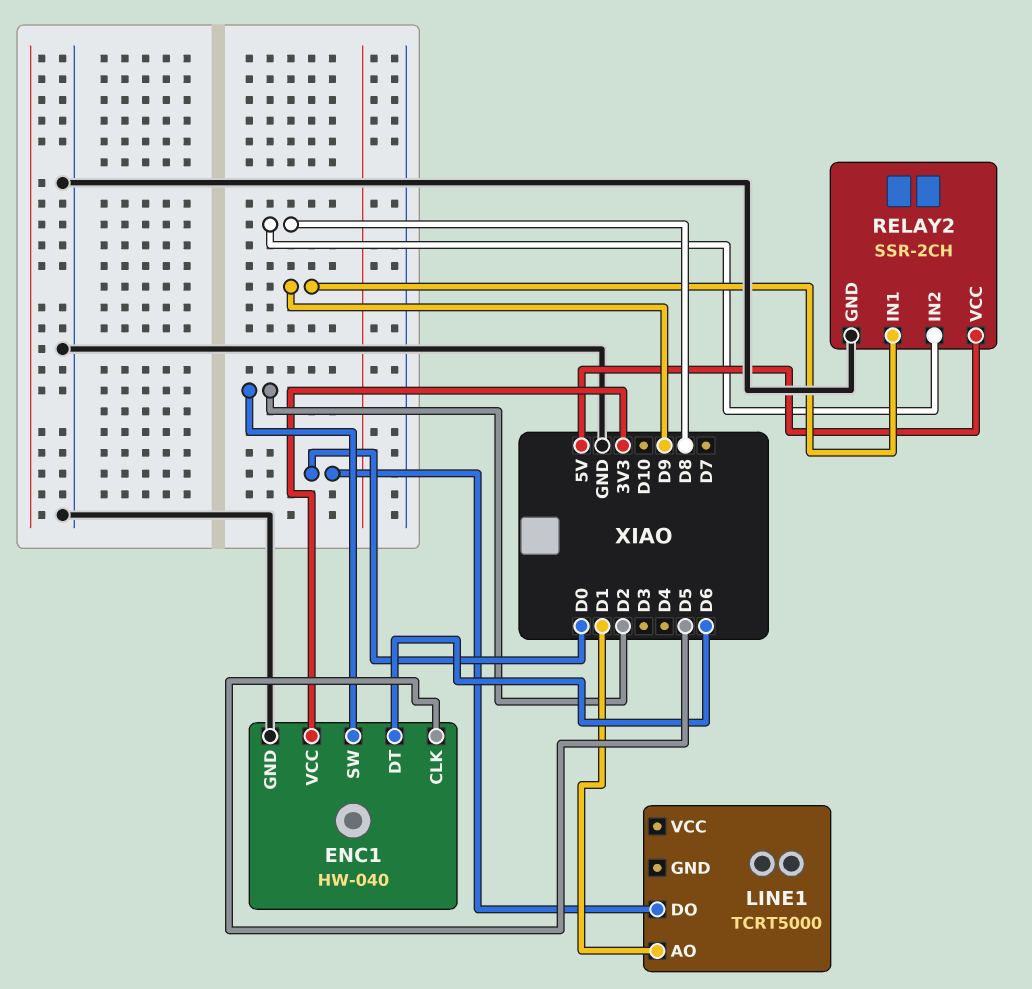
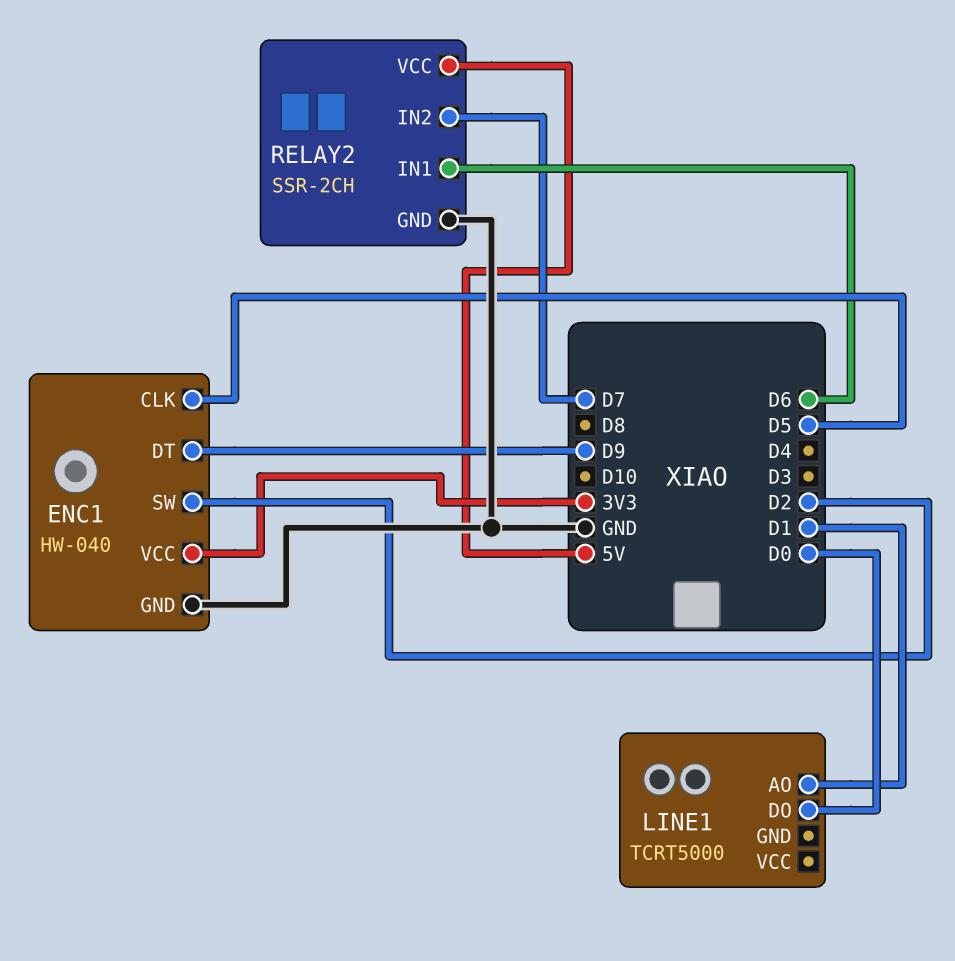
ENC1 pin DT: D6 -> D9
RELAY2 pin IN1: D9 -> D6
RELAY2 pin IN2: D8 -> D7

